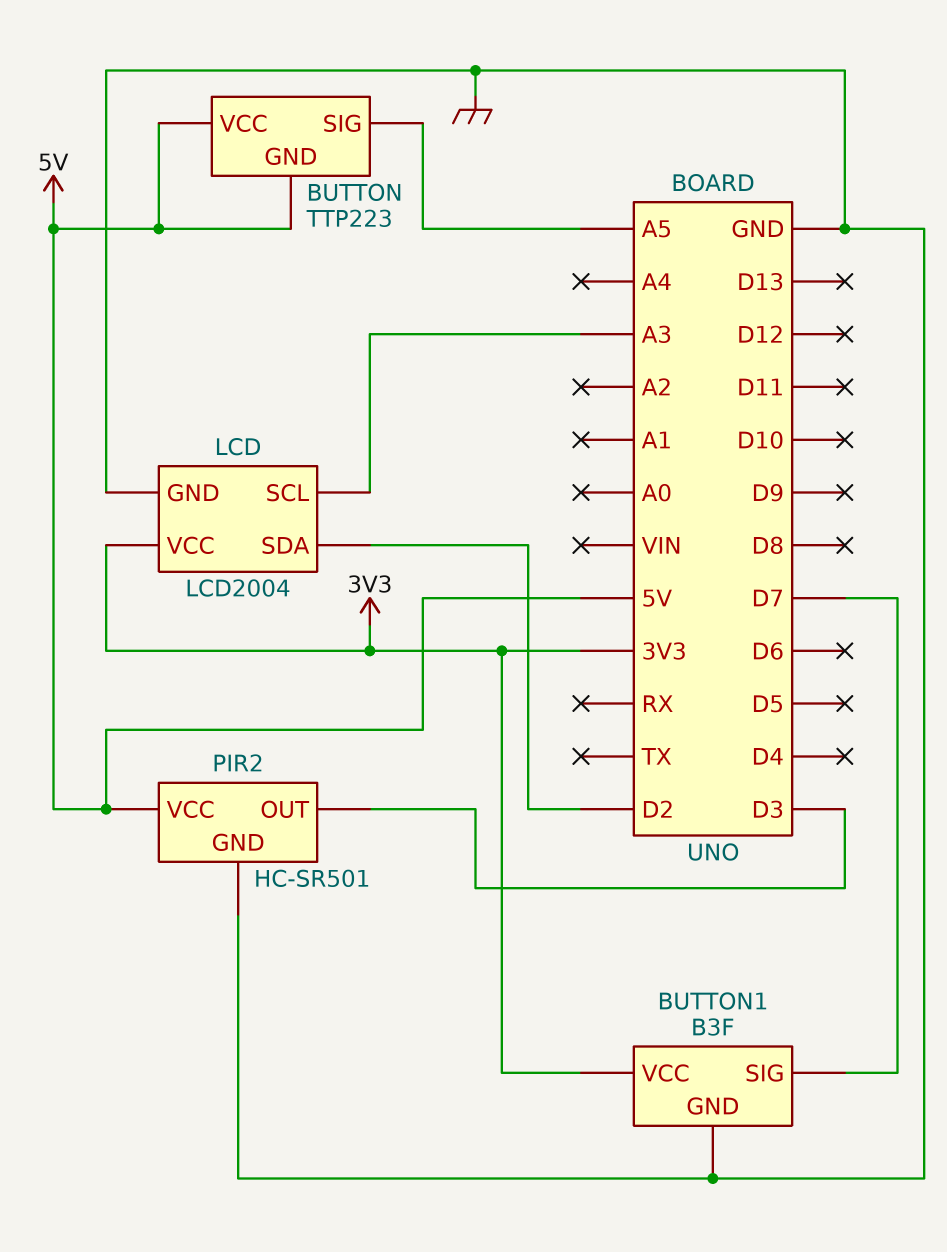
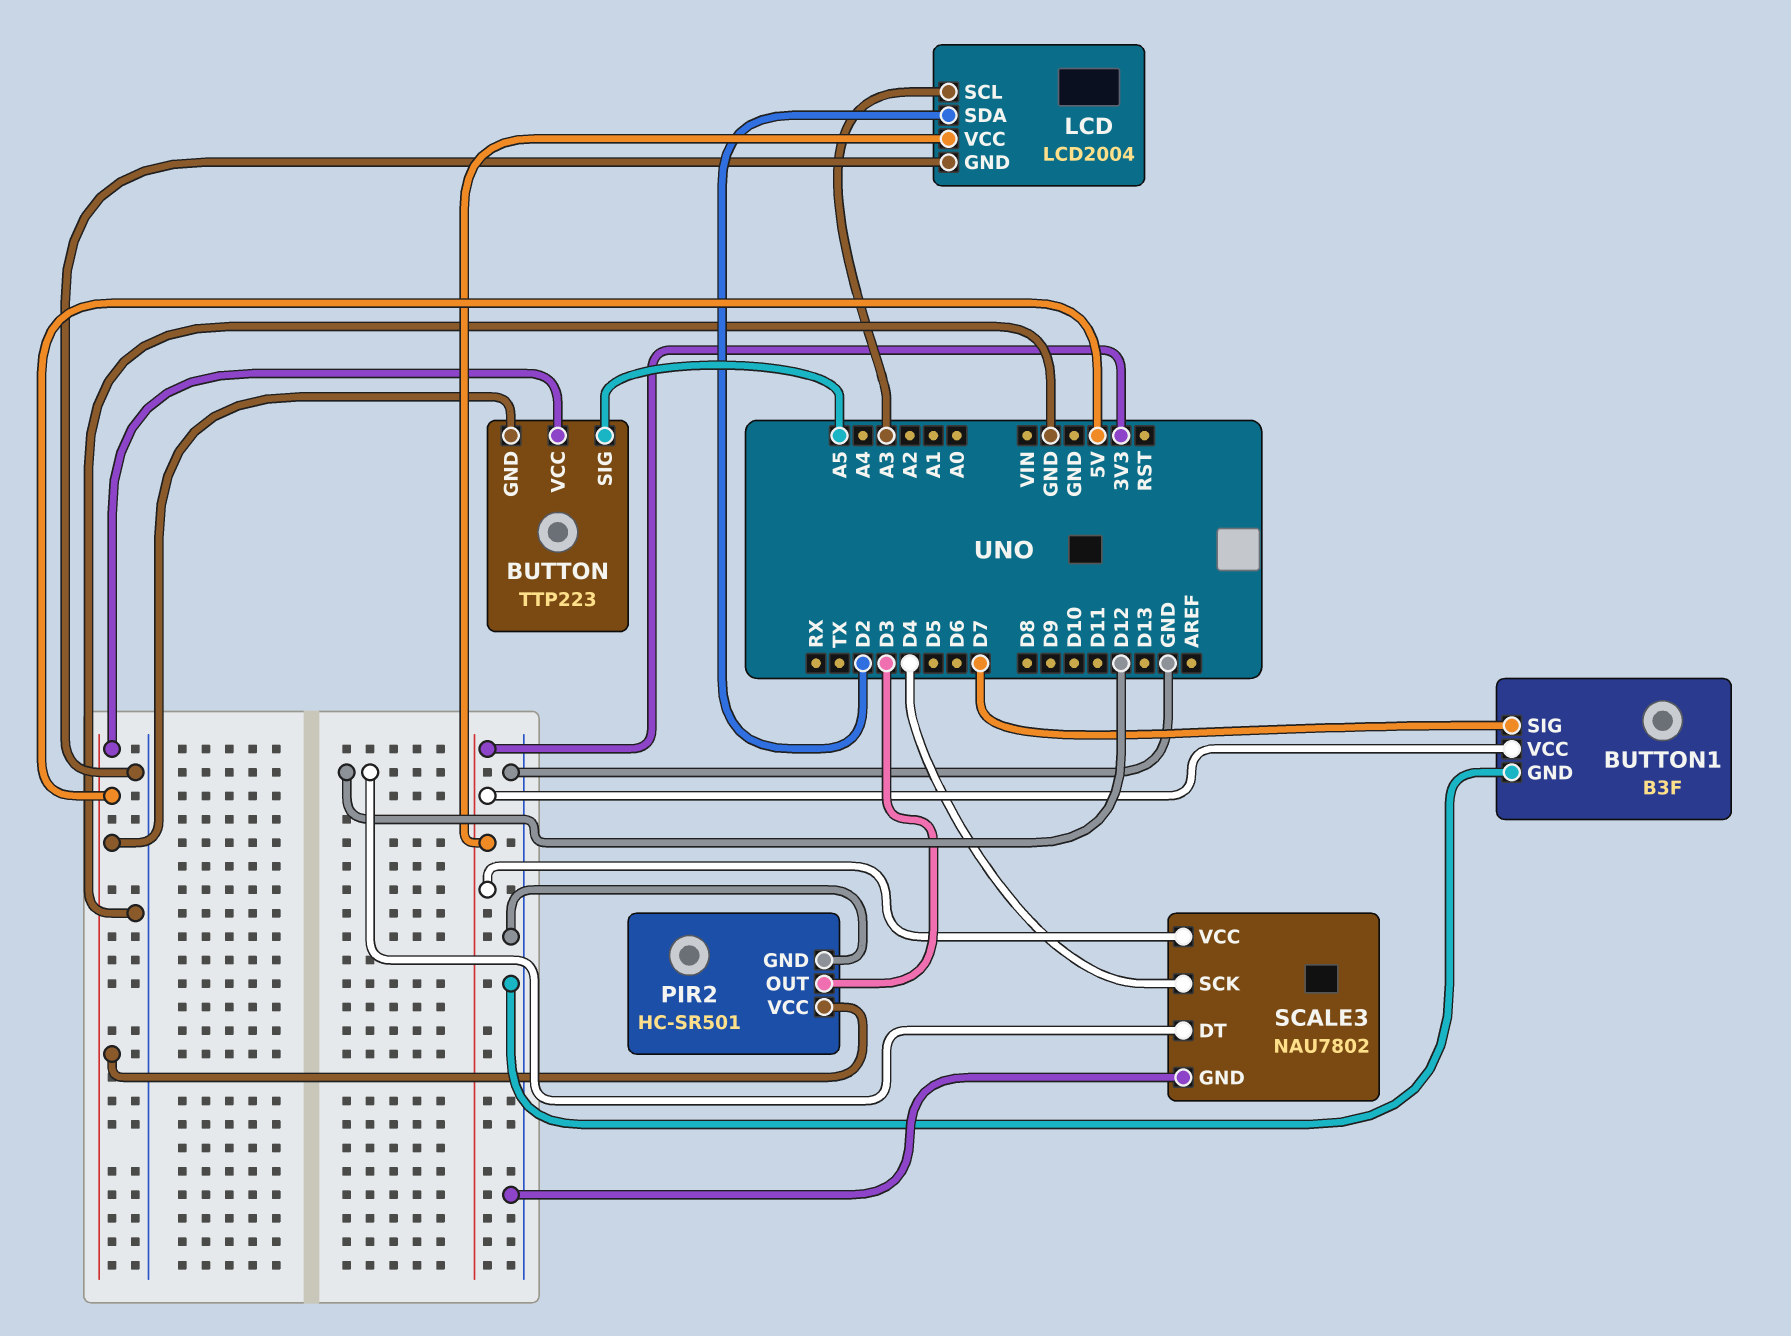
SCALE3: none -> NAU7802
SCALE3 pin DT: none -> D12
SCALE3 pin GND: none -> GND
SCALE3 pin SCK: none -> D4
SCALE3 pin VCC: none -> 3V3

